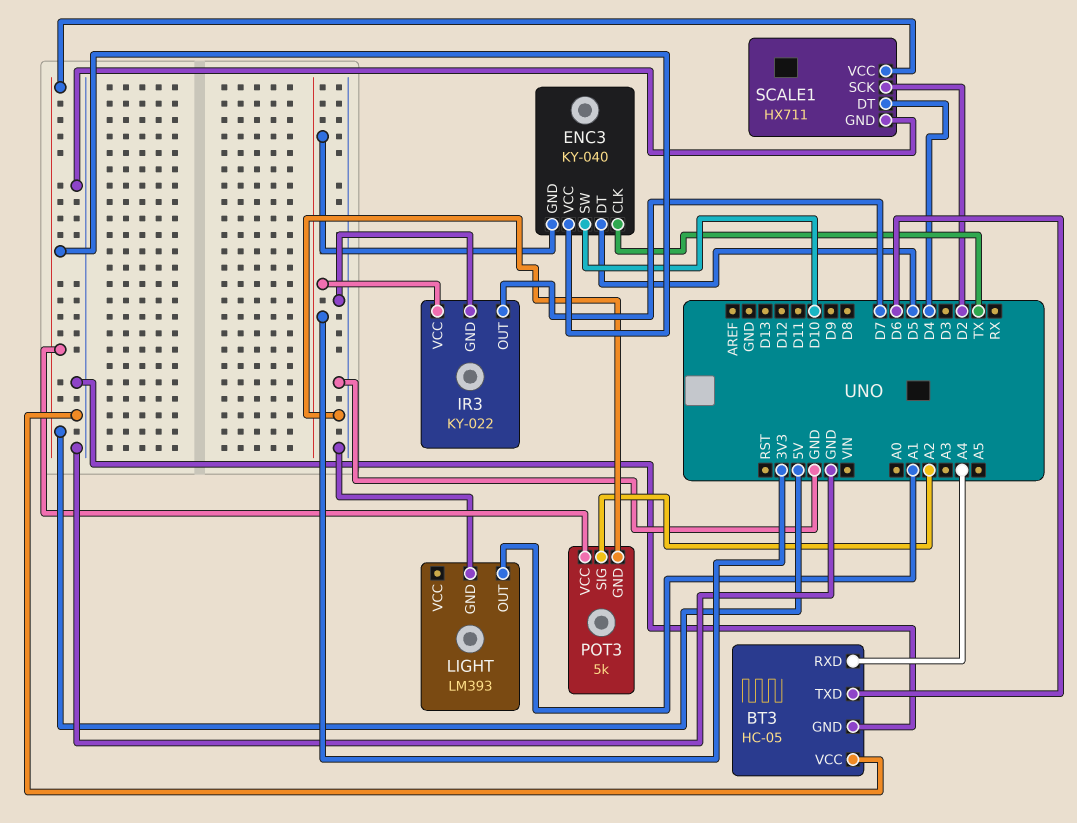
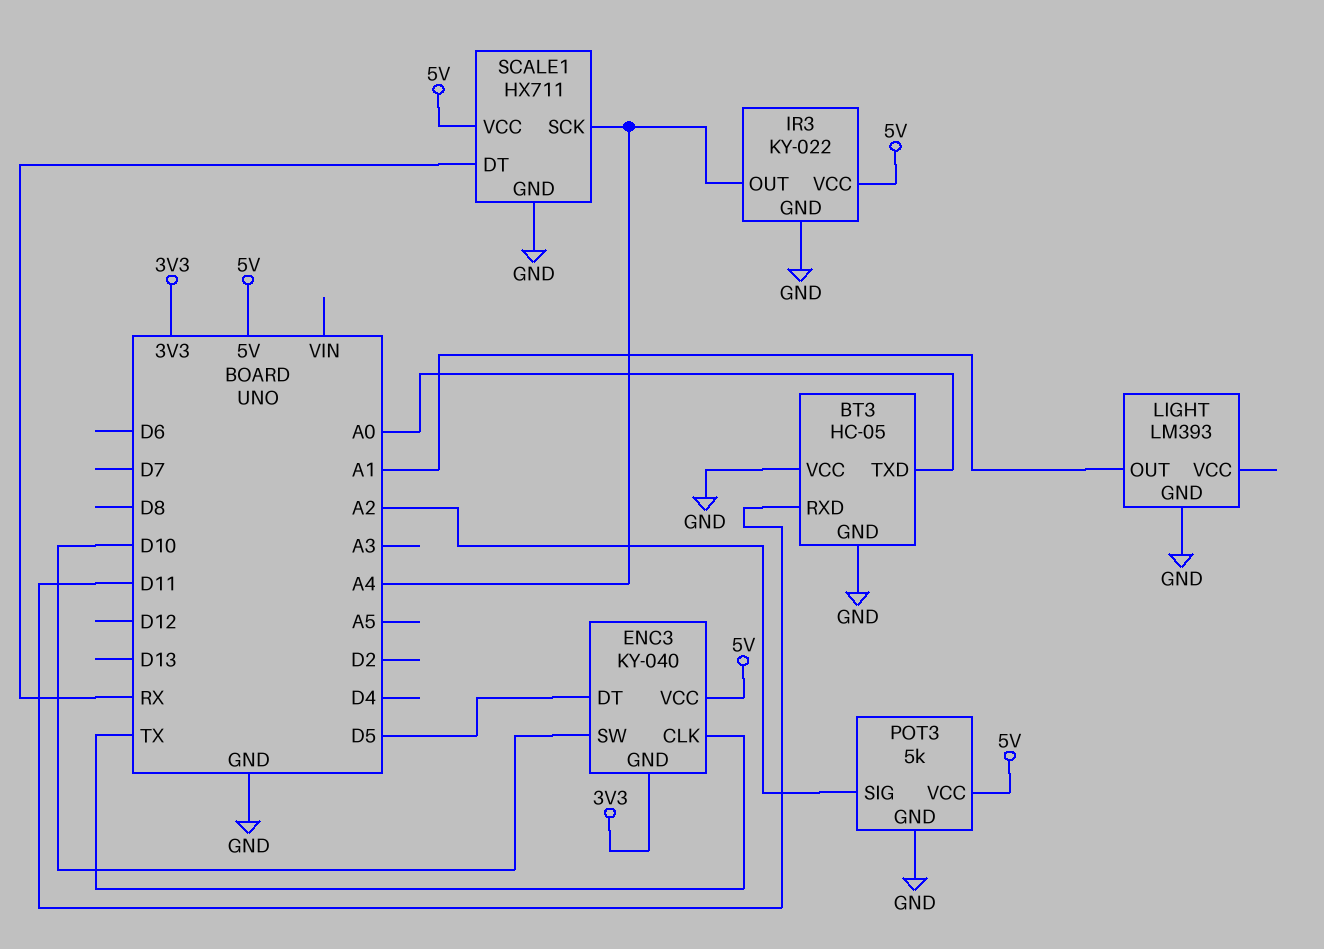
BT3 pin RXD: A4 -> D11
BT3 pin TXD: D6 -> A0
IR3 pin OUT: D7 -> A4
IR3 pin VCC: 3V3 -> 5V
SCALE1 pin DT: D4 -> RX
SCALE1 pin SCK: D2 -> A4

